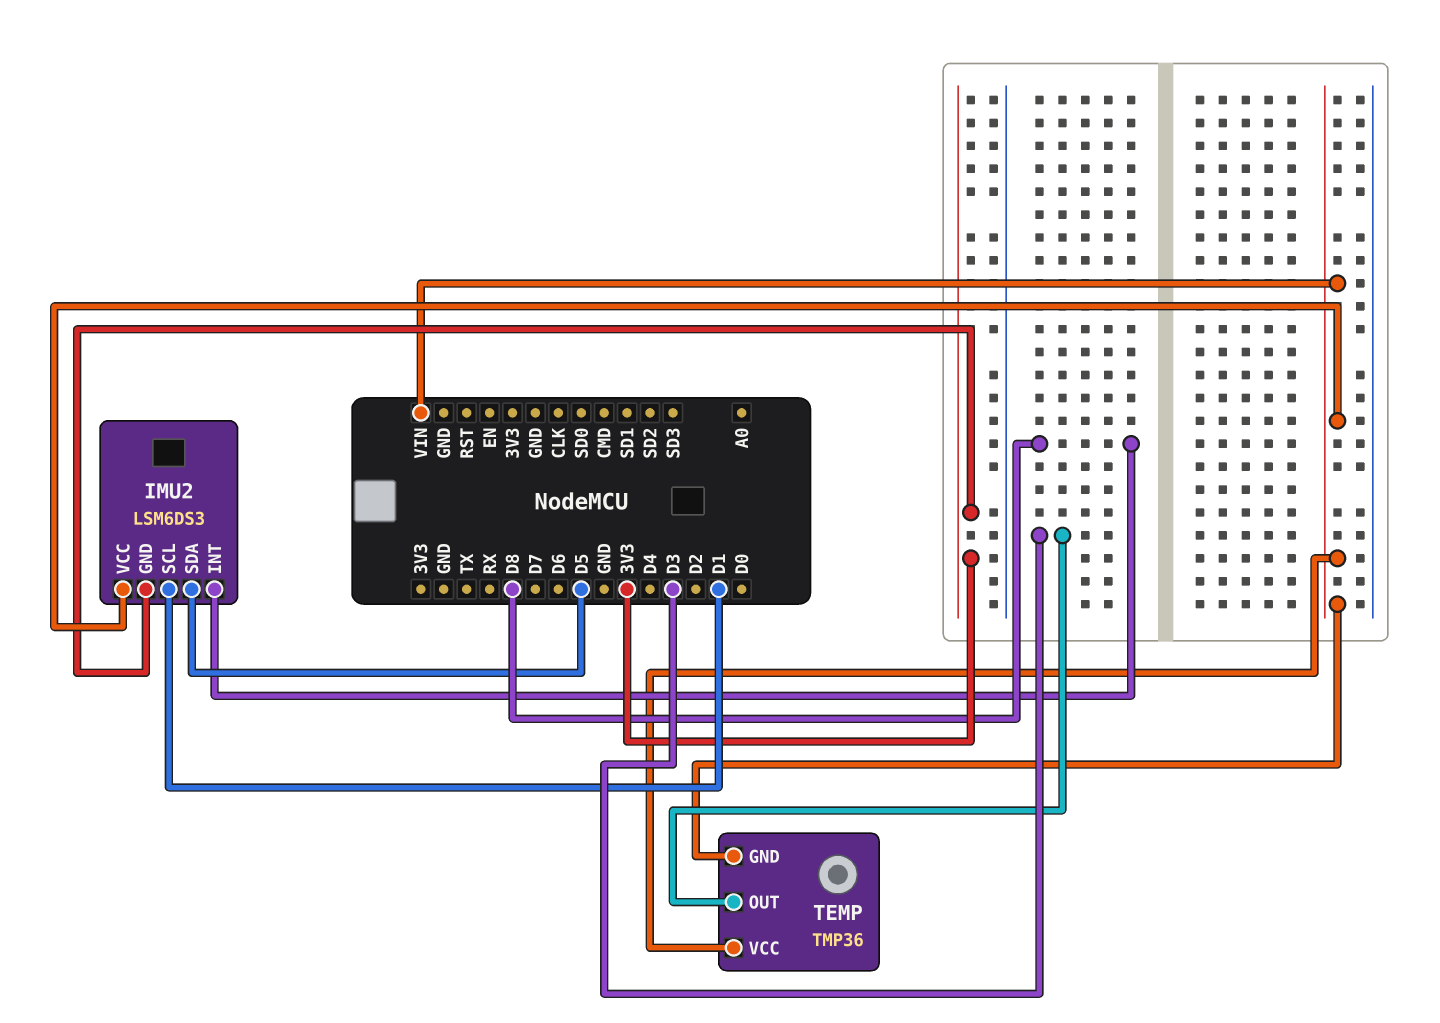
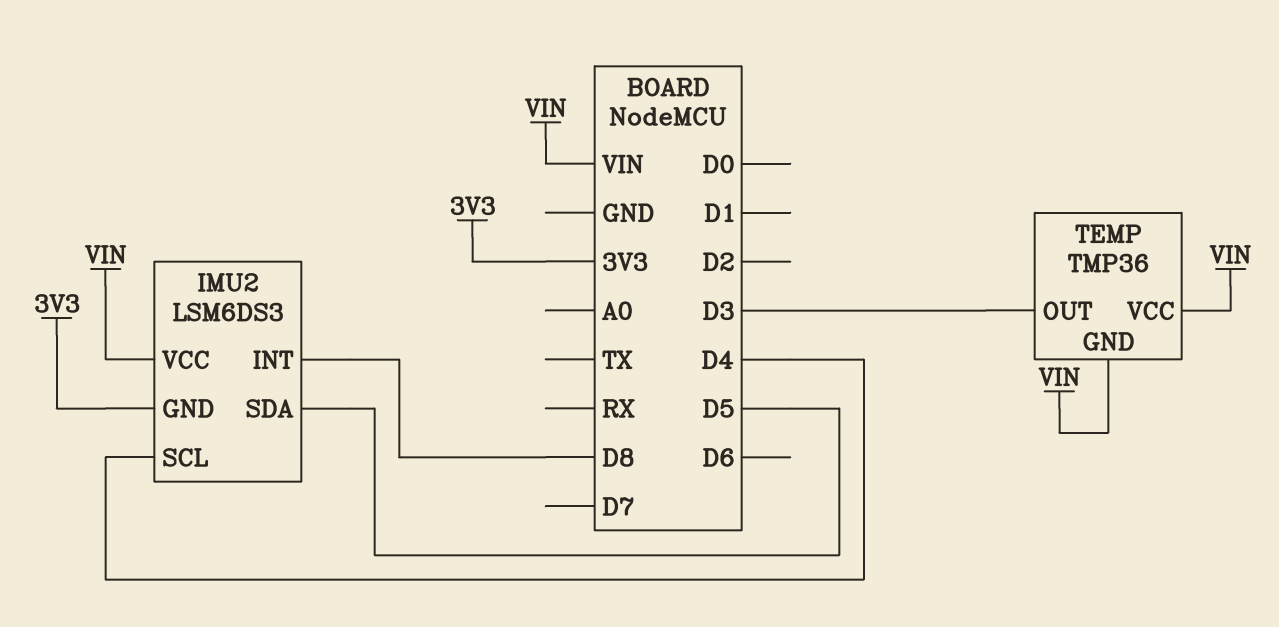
IMU2 pin SCL: D1 -> D4

